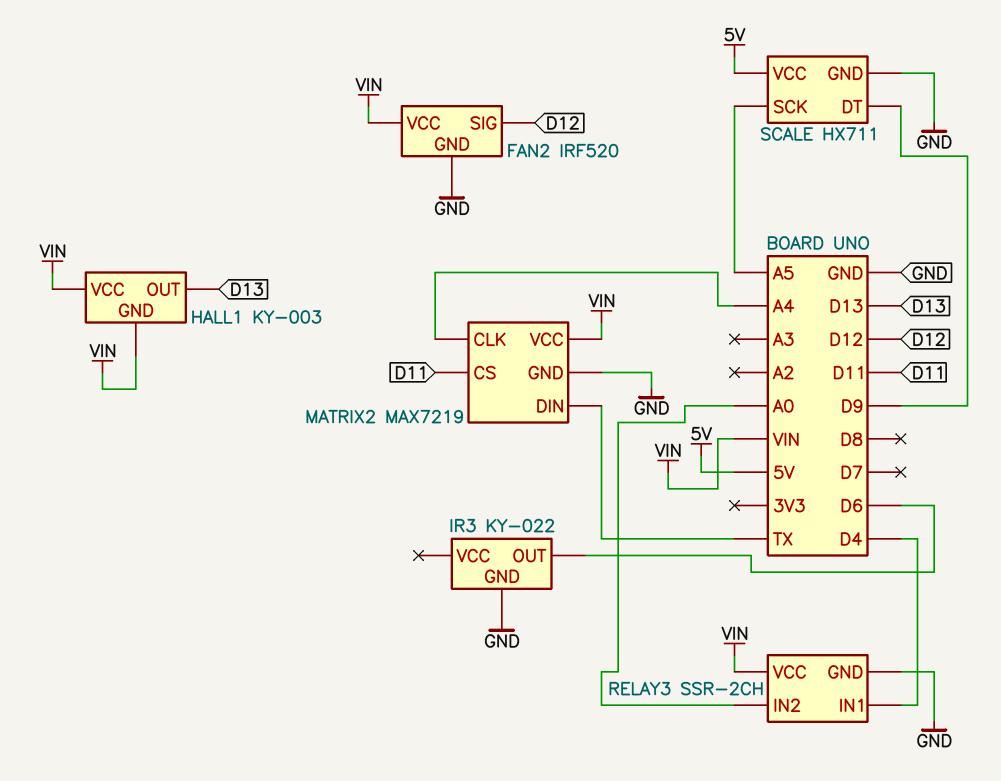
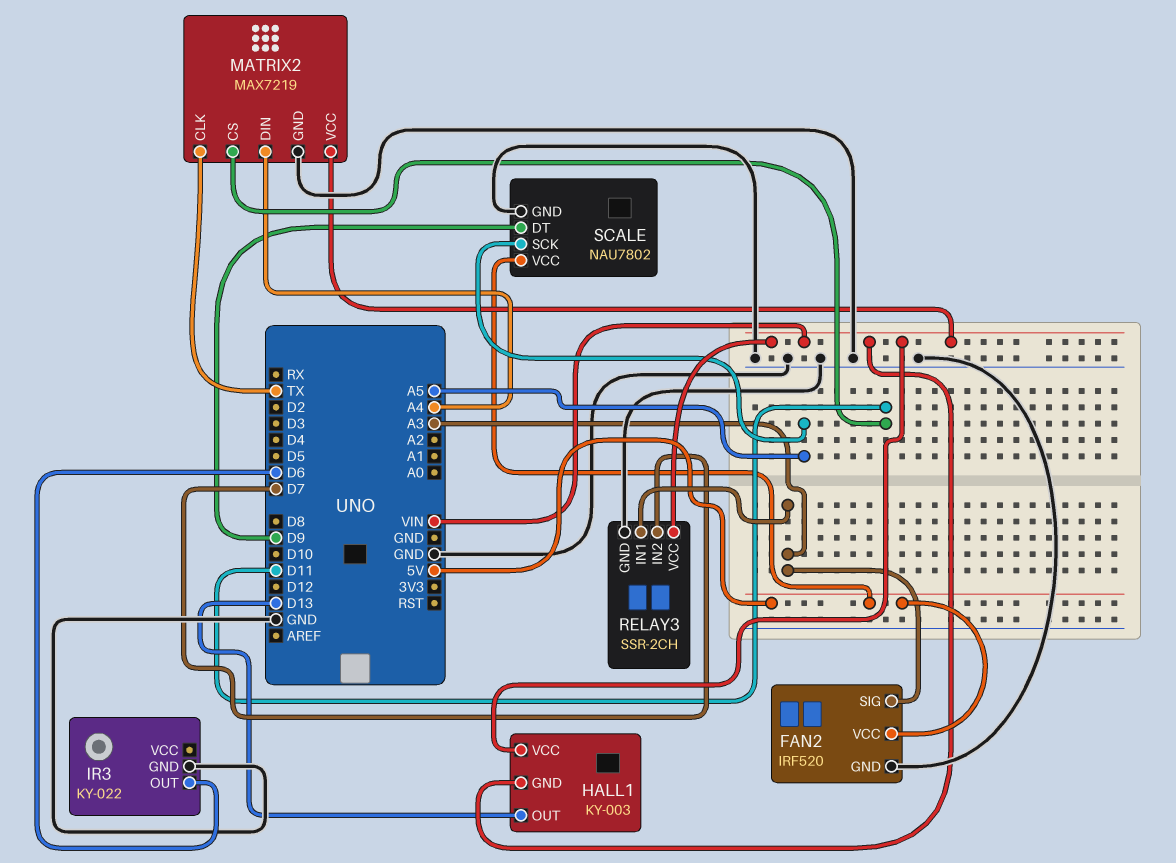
FAN2 pin SIG: D12 -> A3
FAN2 pin VCC: VIN -> 5V
MATRIX2 pin CLK: A4 -> TX
MATRIX2 pin DIN: TX -> A4
RELAY3 pin IN1: D4 -> A3
RELAY3 pin IN2: A0 -> D7
SCALE: HX711 -> NAU7802

